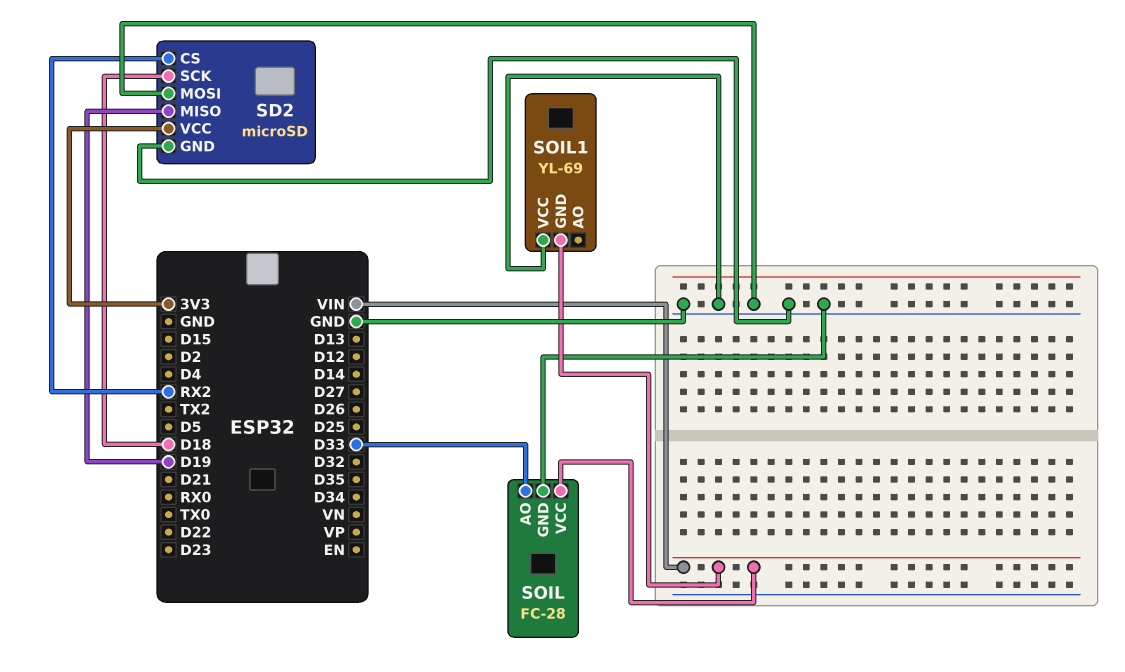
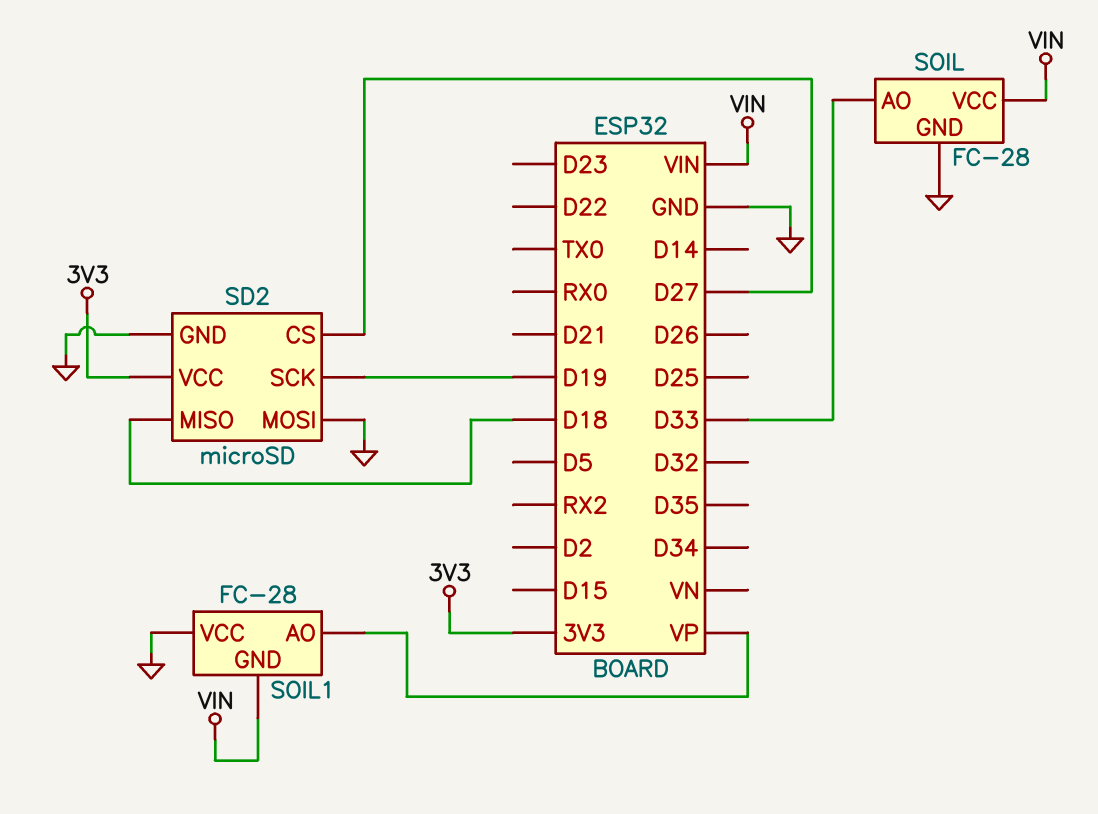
SD2 pin CS: RX2 -> D27
SD2 pin MISO: D19 -> D18
SD2 pin SCK: D18 -> D19
SOIL1: YL-69 -> FC-28
SOIL1 pin AO: none -> VP

